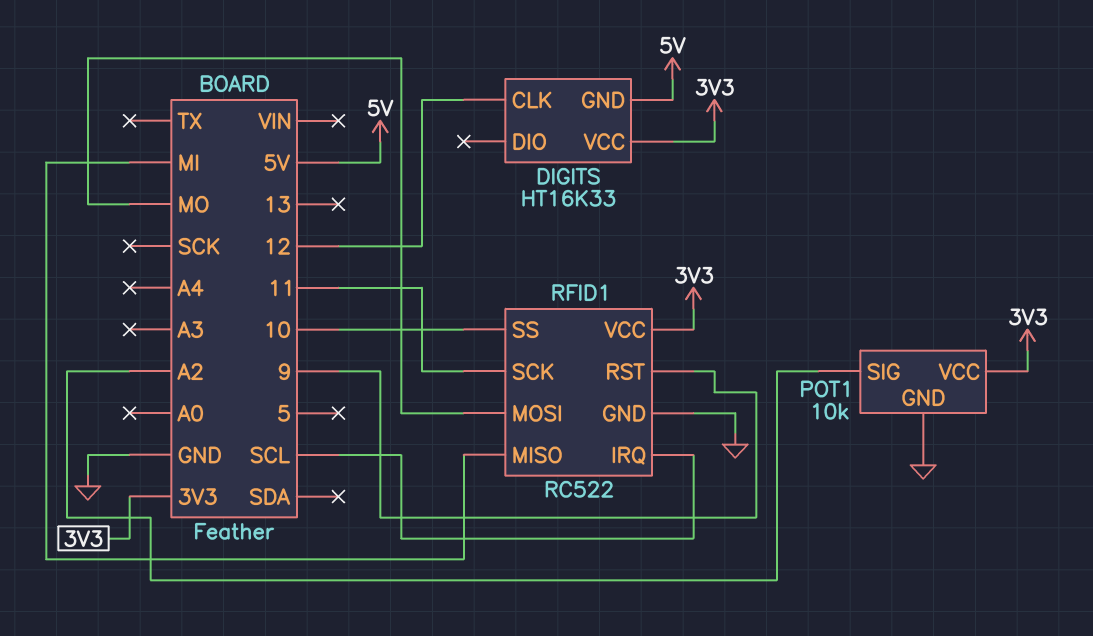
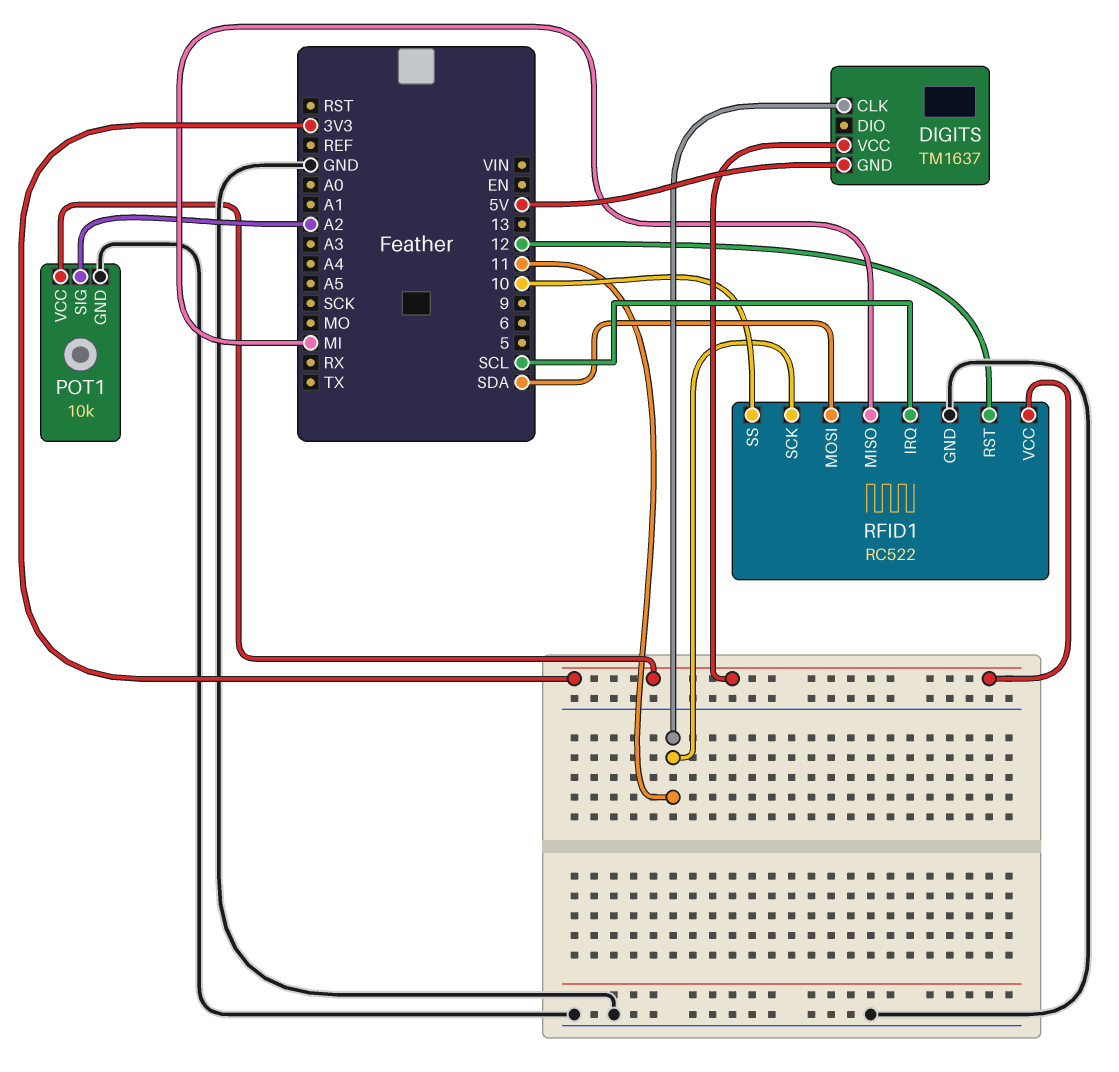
DIGITS: HT16K33 -> TM1637
DIGITS pin CLK: 12 -> 11
RFID1 pin MOSI: MO -> SDA
RFID1 pin RST: 9 -> 12

